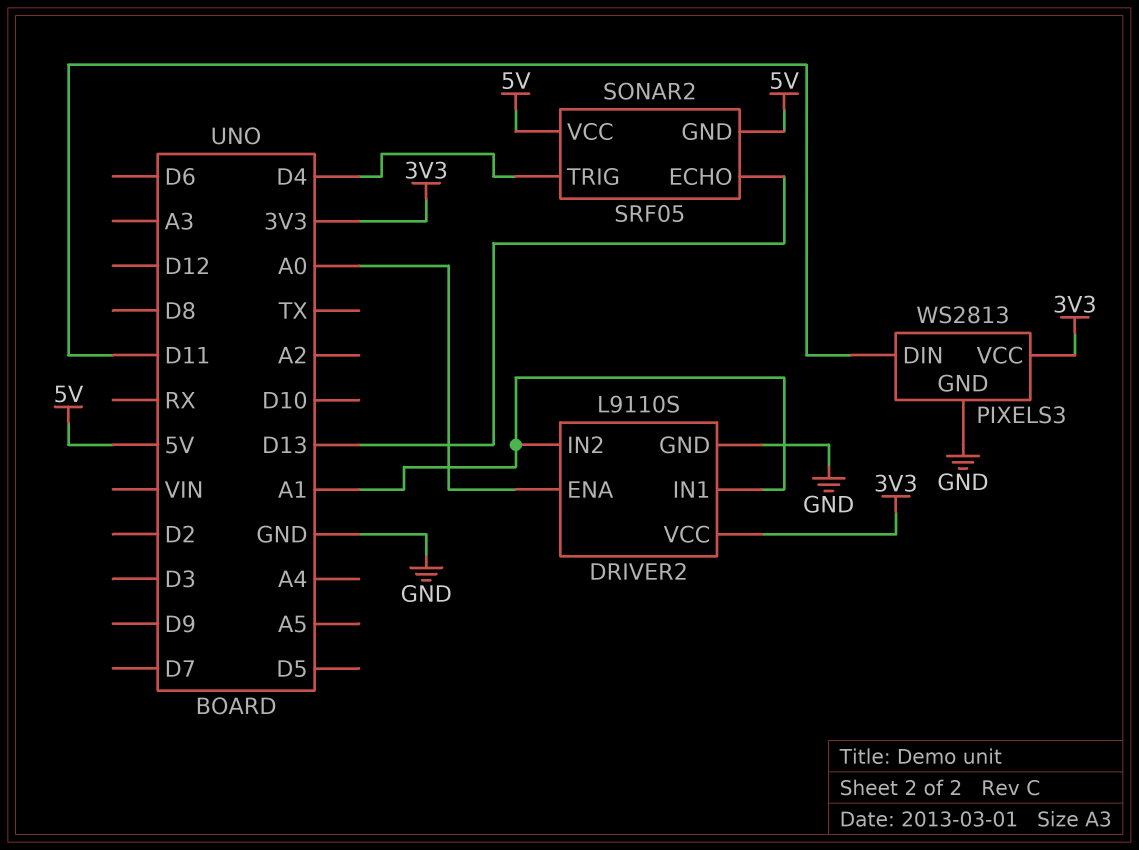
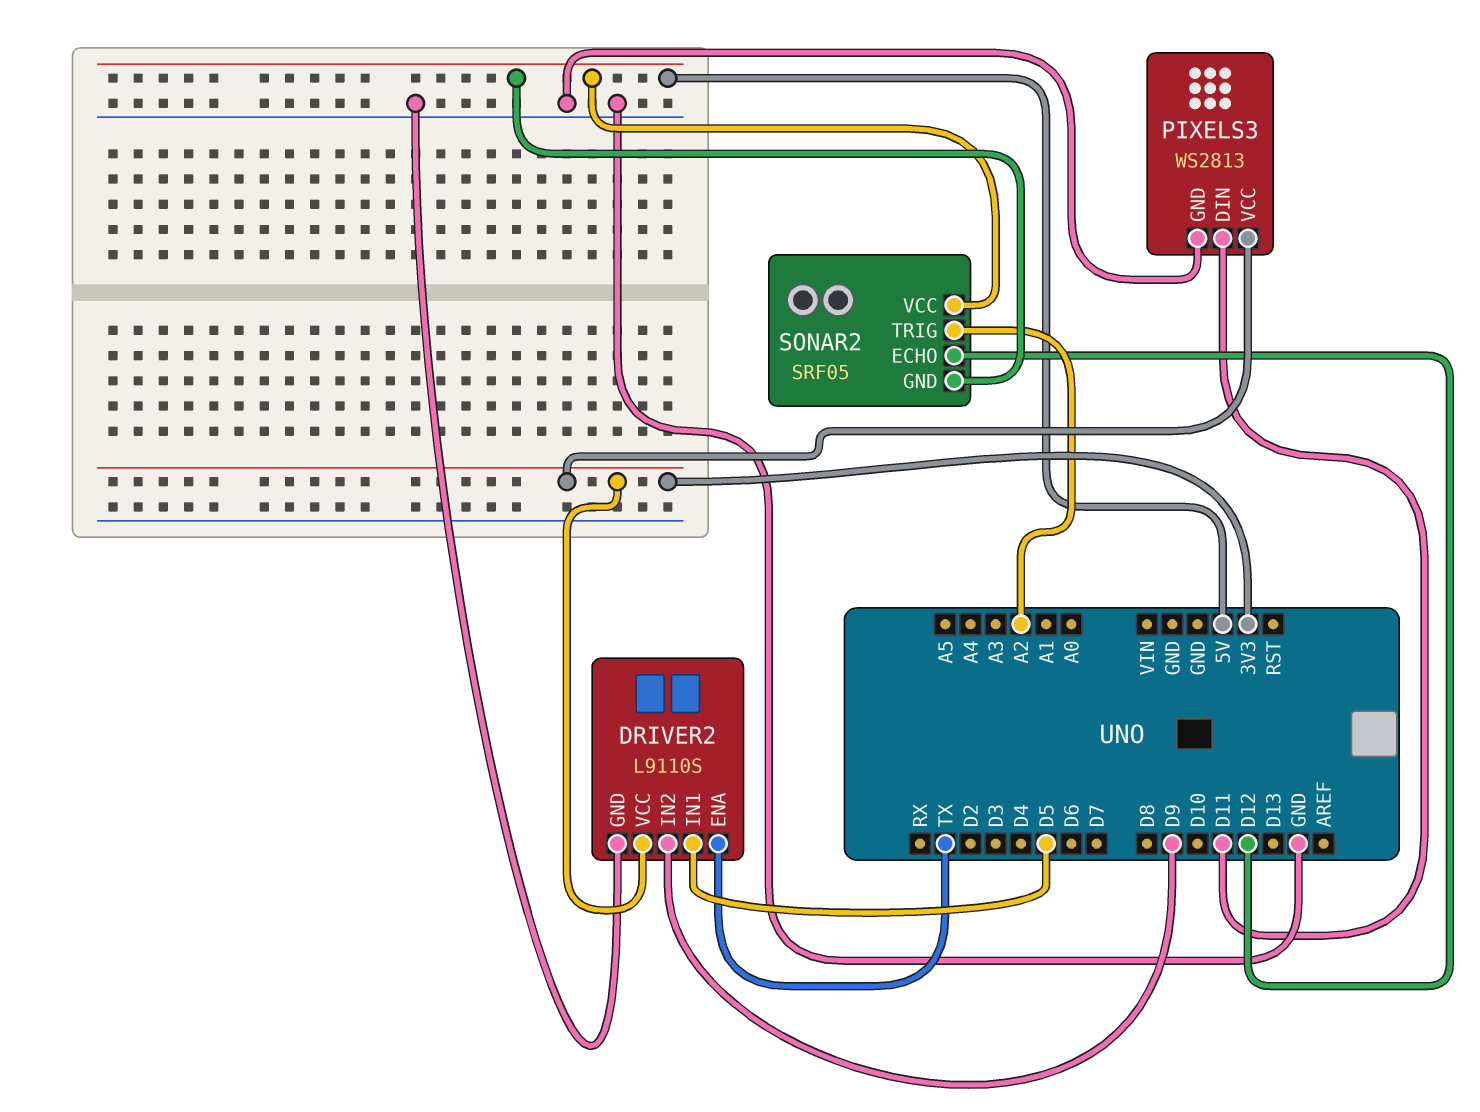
DRIVER2 pin ENA: A0 -> TX
DRIVER2 pin IN1: A1 -> D5
DRIVER2 pin IN2: A1 -> D9
SONAR2 pin ECHO: D13 -> D12
SONAR2 pin TRIG: D4 -> A2

